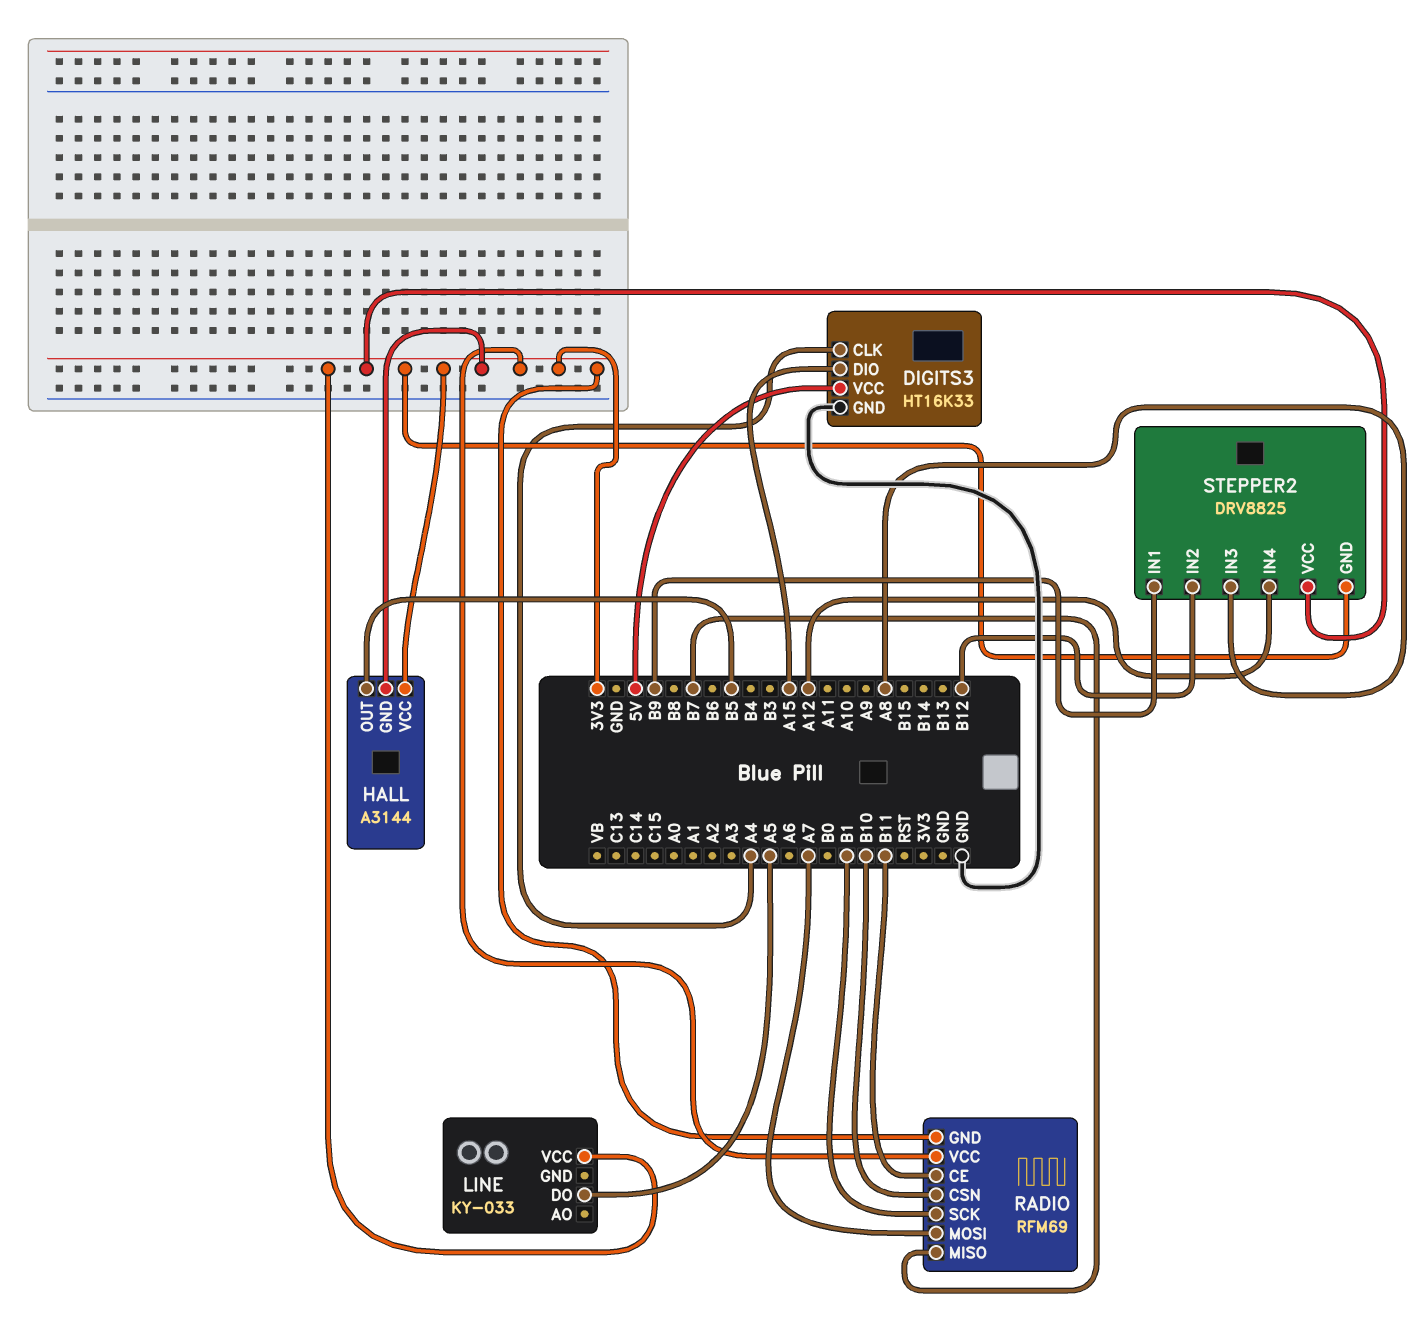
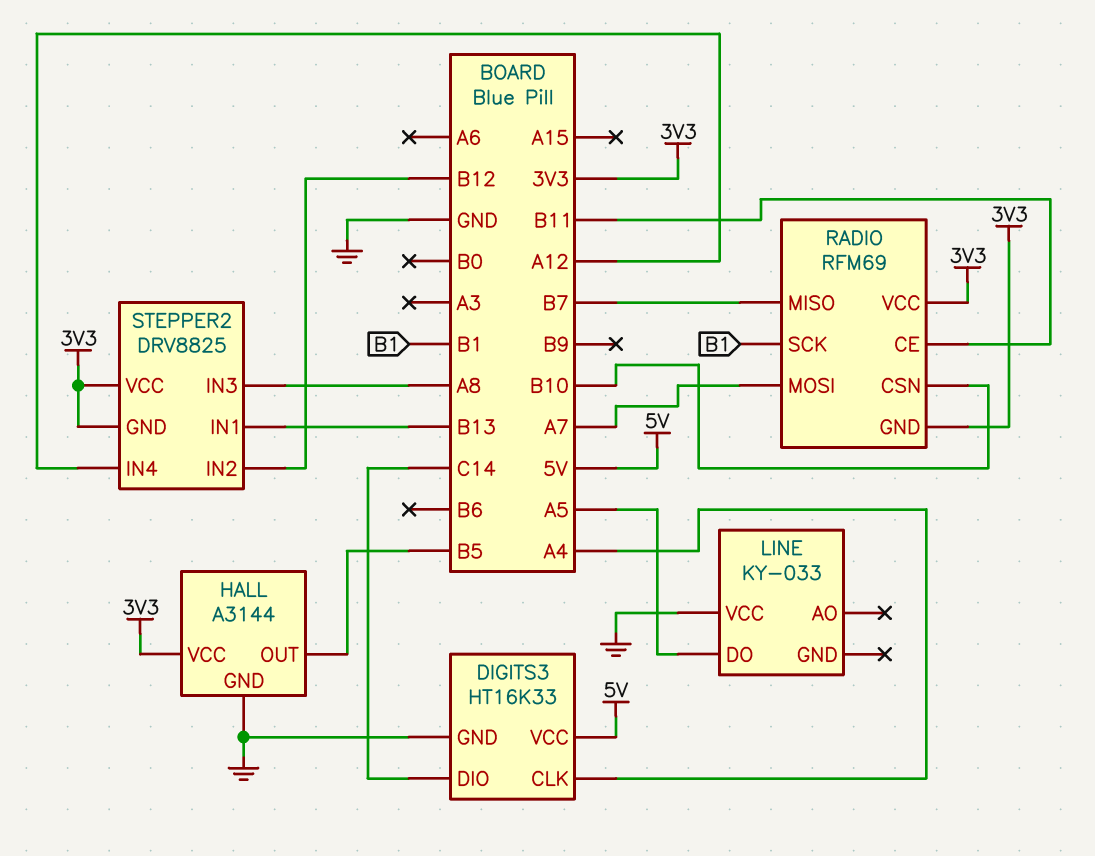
DIGITS3 pin DIO: A15 -> C14
HALL pin GND: 3V3 -> GND
LINE pin VCC: 3V3 -> GND
STEPPER2 pin IN1: B9 -> B13

